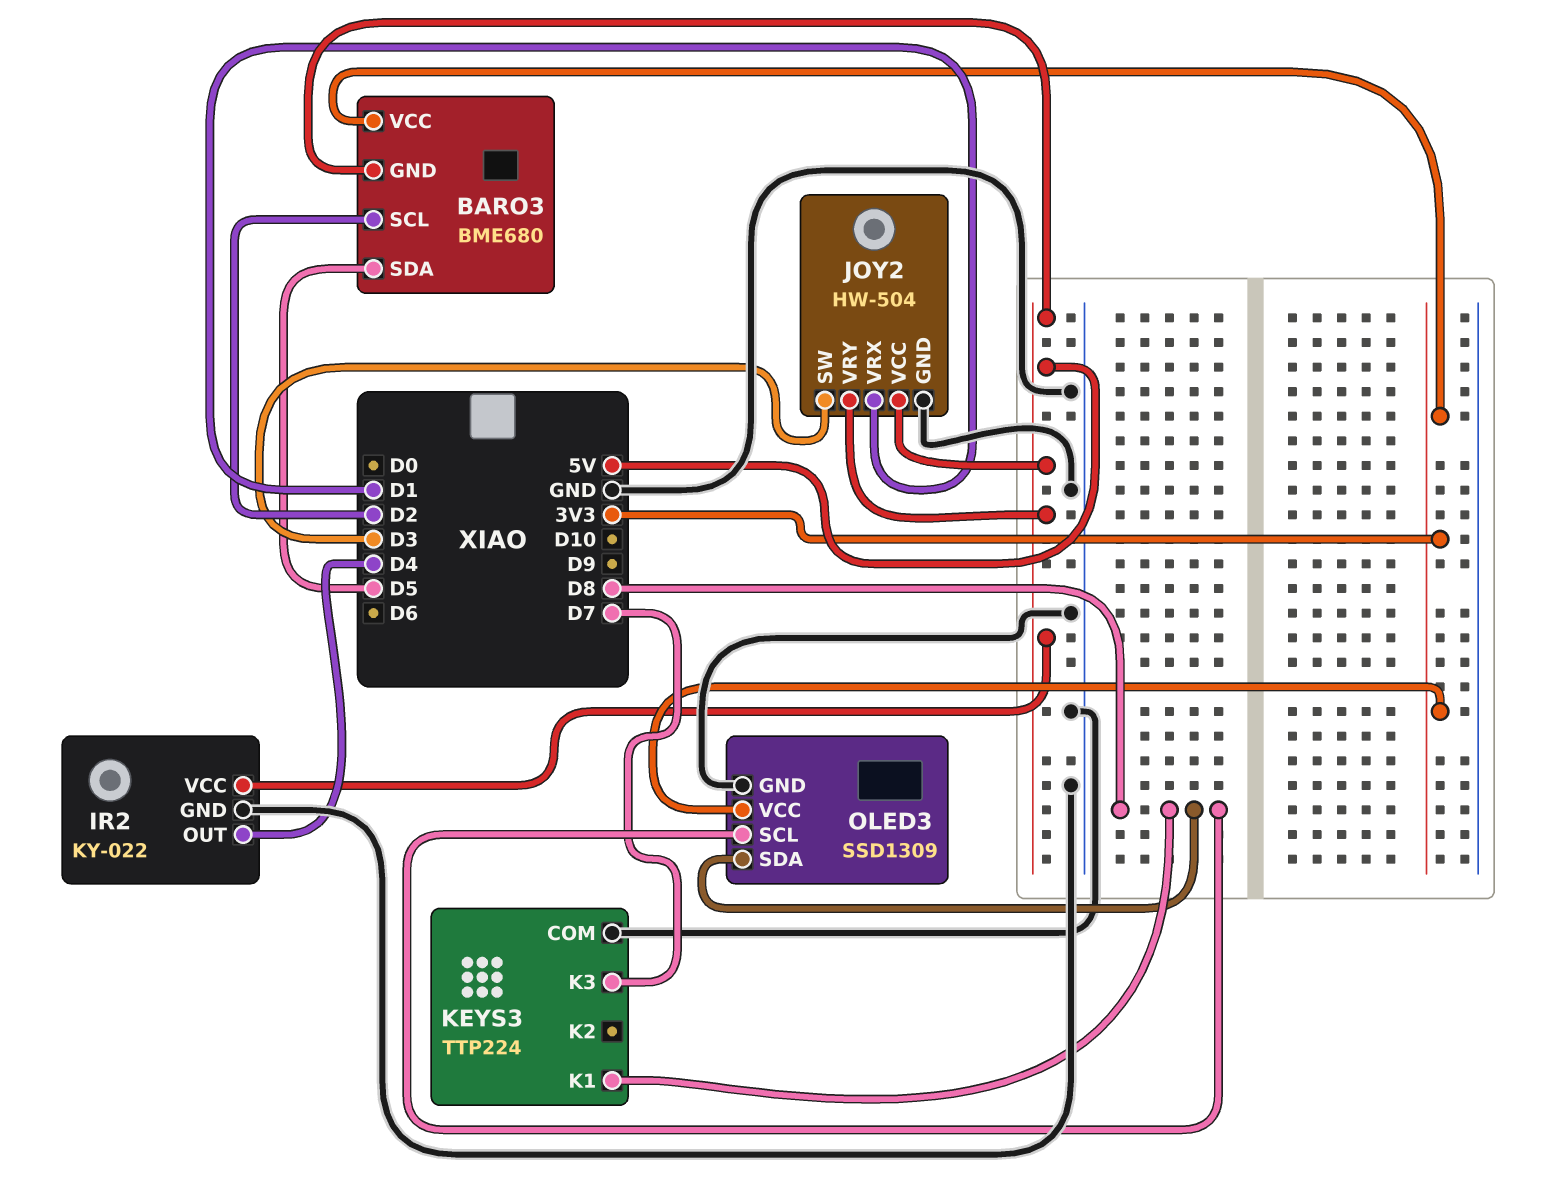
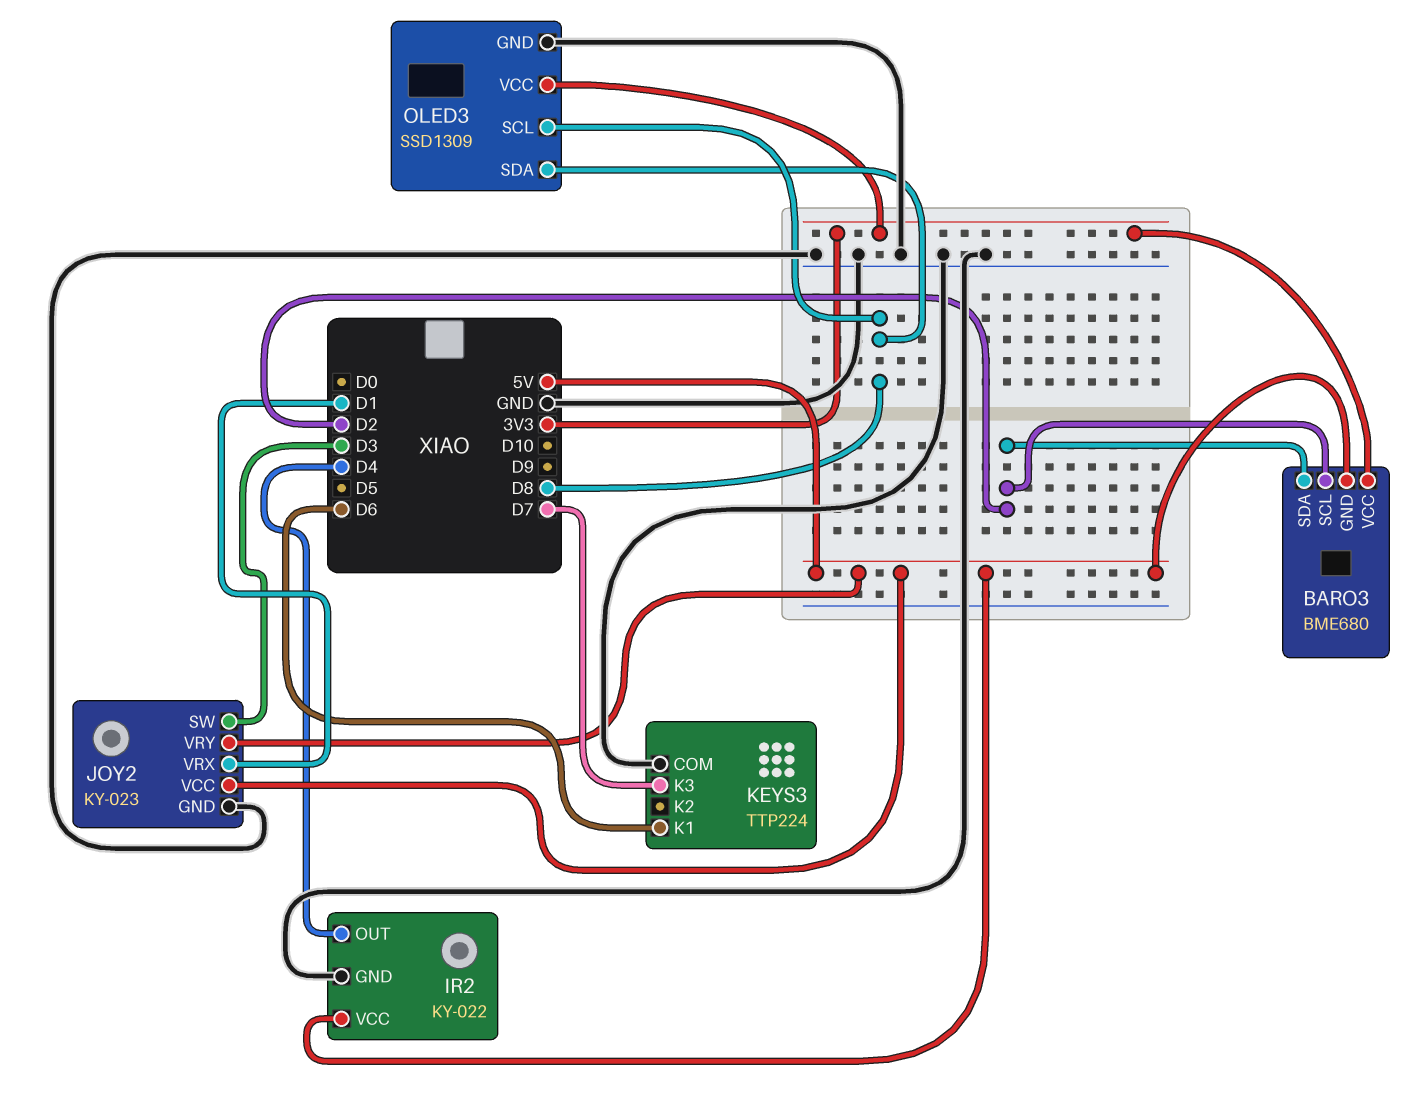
BARO3 pin SDA: D5 -> D2
JOY2: HW-504 -> KY-023
KEYS3 pin K1: D8 -> D6

